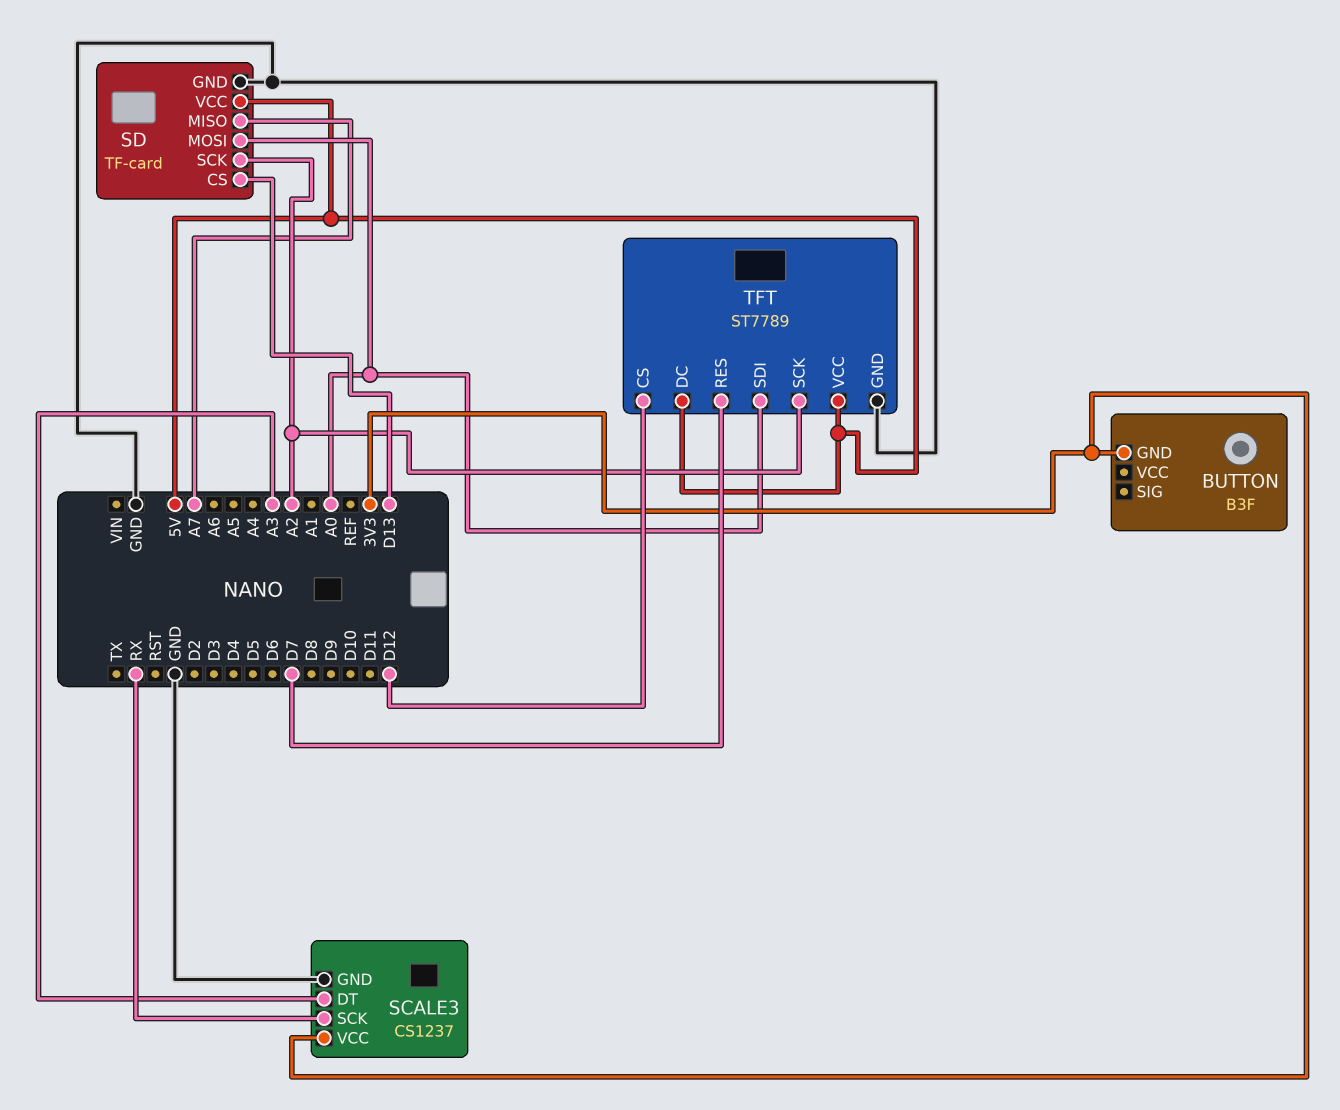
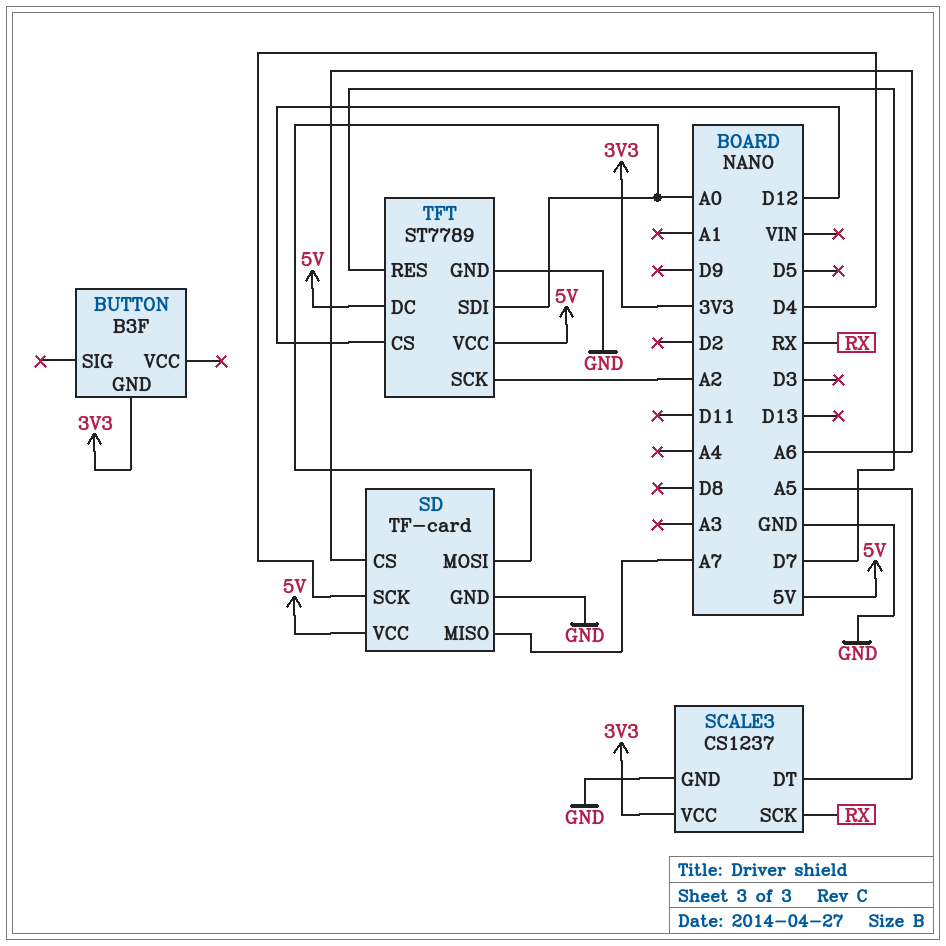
SCALE3 pin DT: A3 -> A5
SD pin CS: D13 -> A6
SD pin SCK: A2 -> D4

